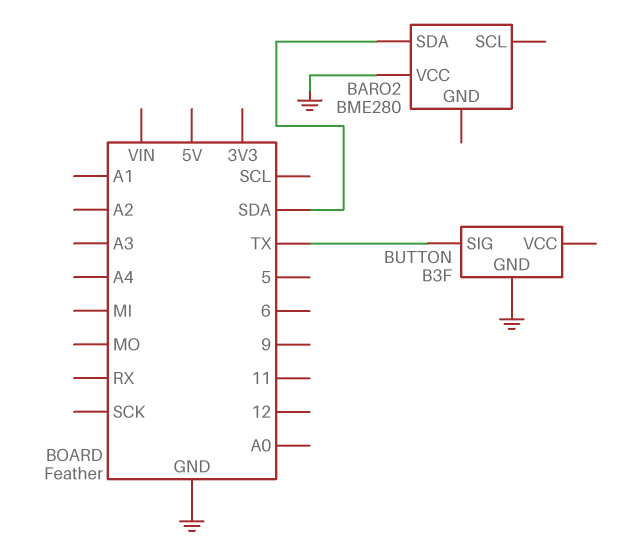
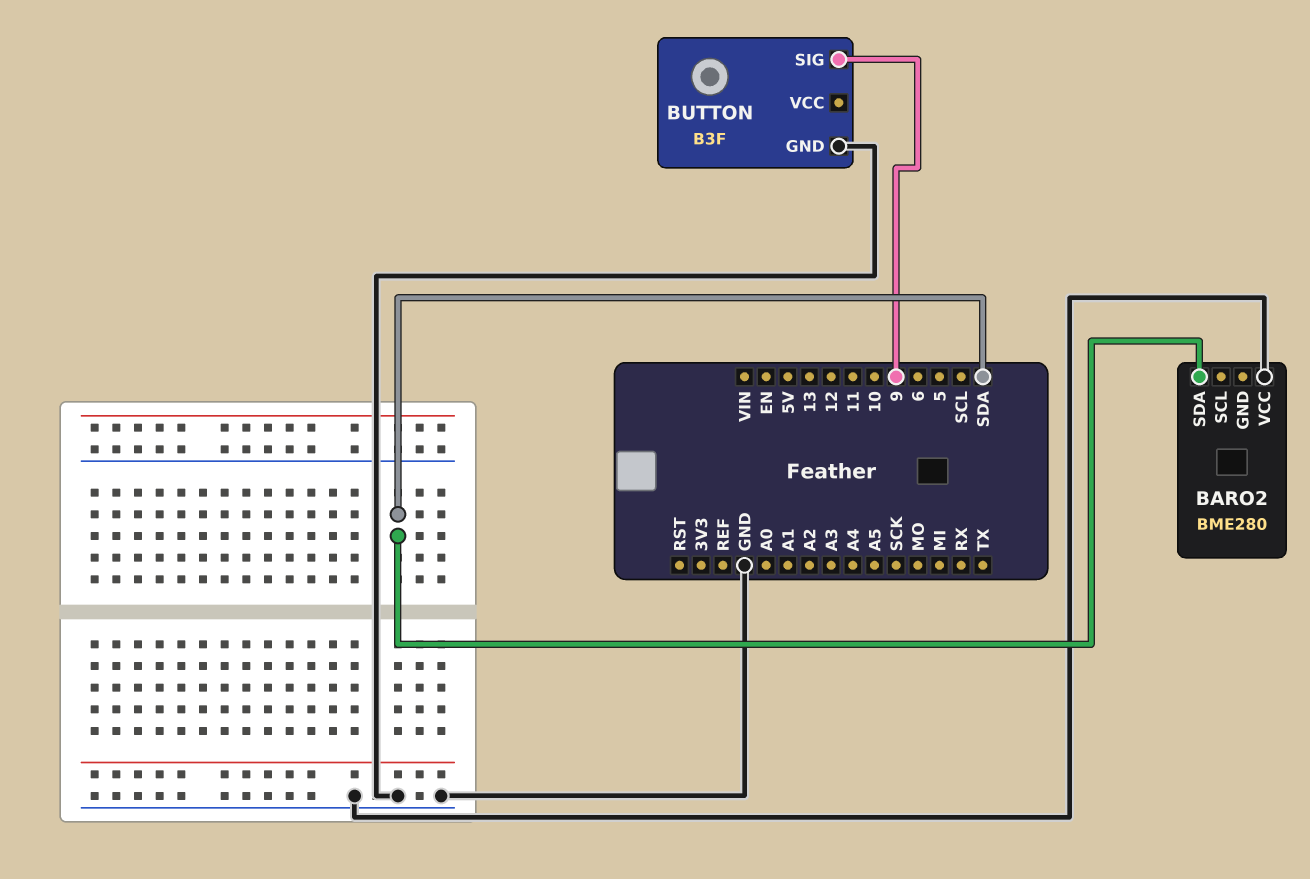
BUTTON pin SIG: TX -> 9

